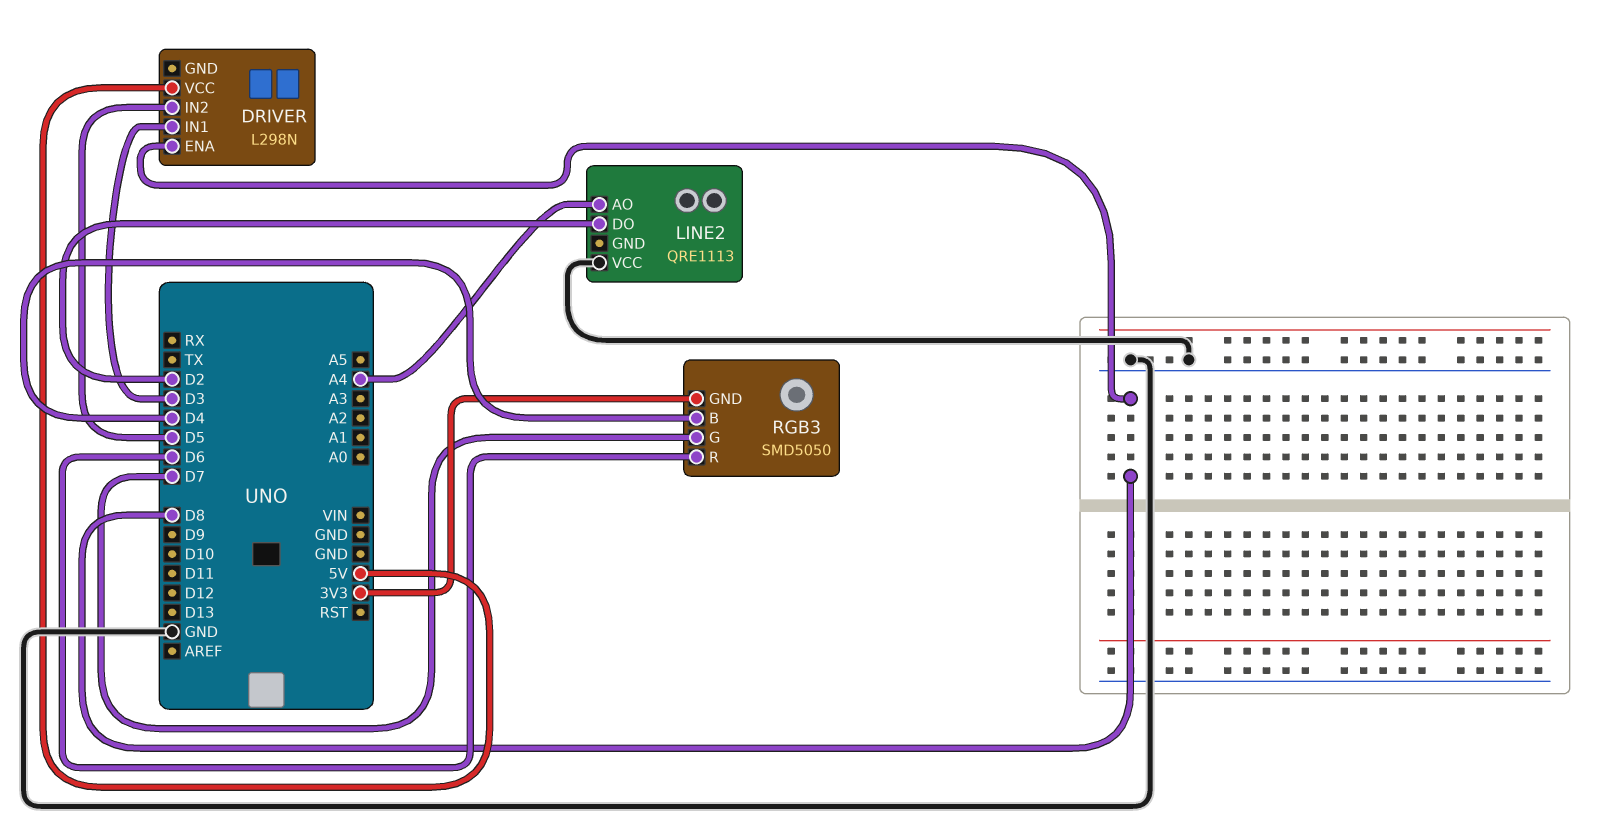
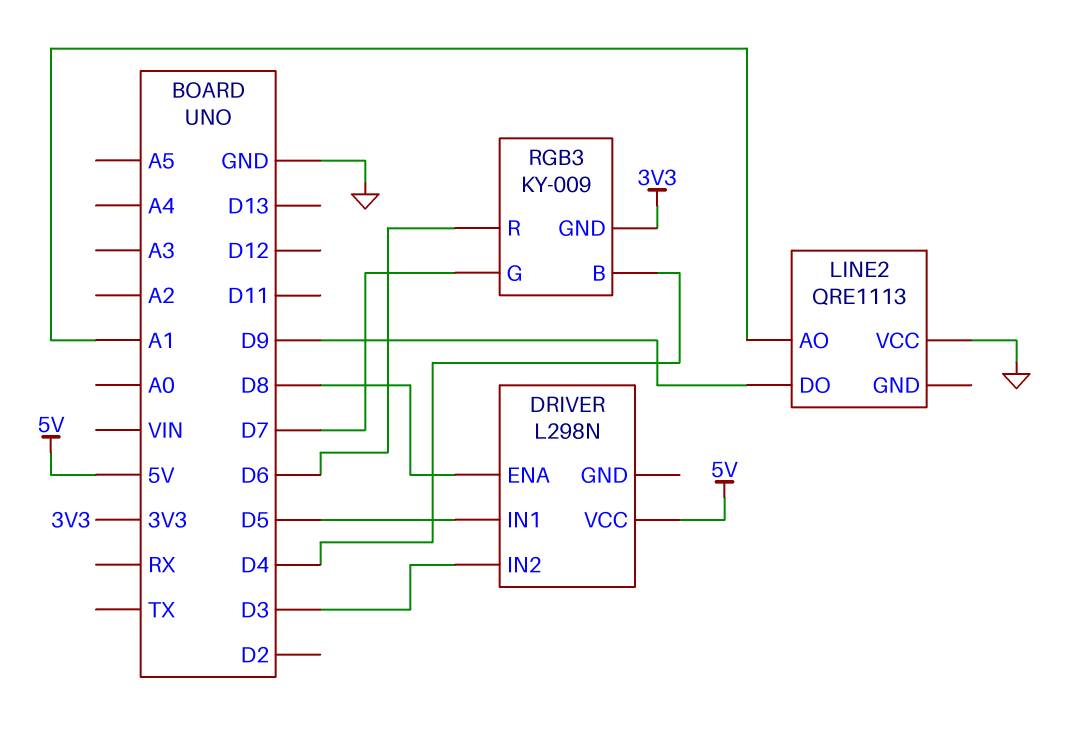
DRIVER pin IN1: D3 -> D5
DRIVER pin IN2: D5 -> D3
LINE2 pin AO: A4 -> A1
LINE2 pin DO: D2 -> D9
RGB3: SMD5050 -> KY-009

